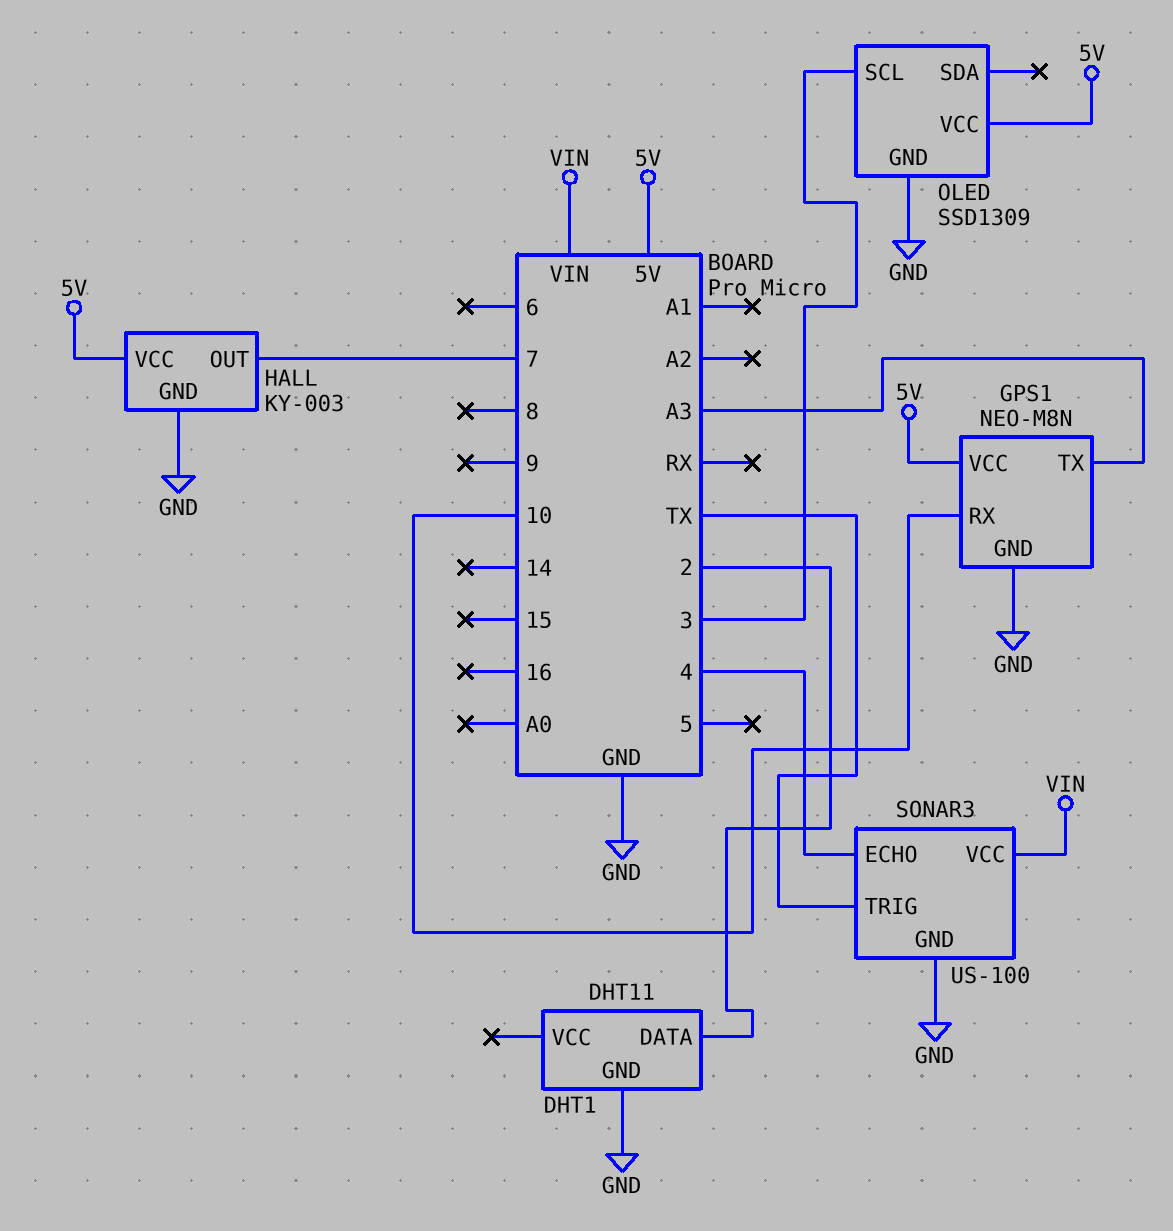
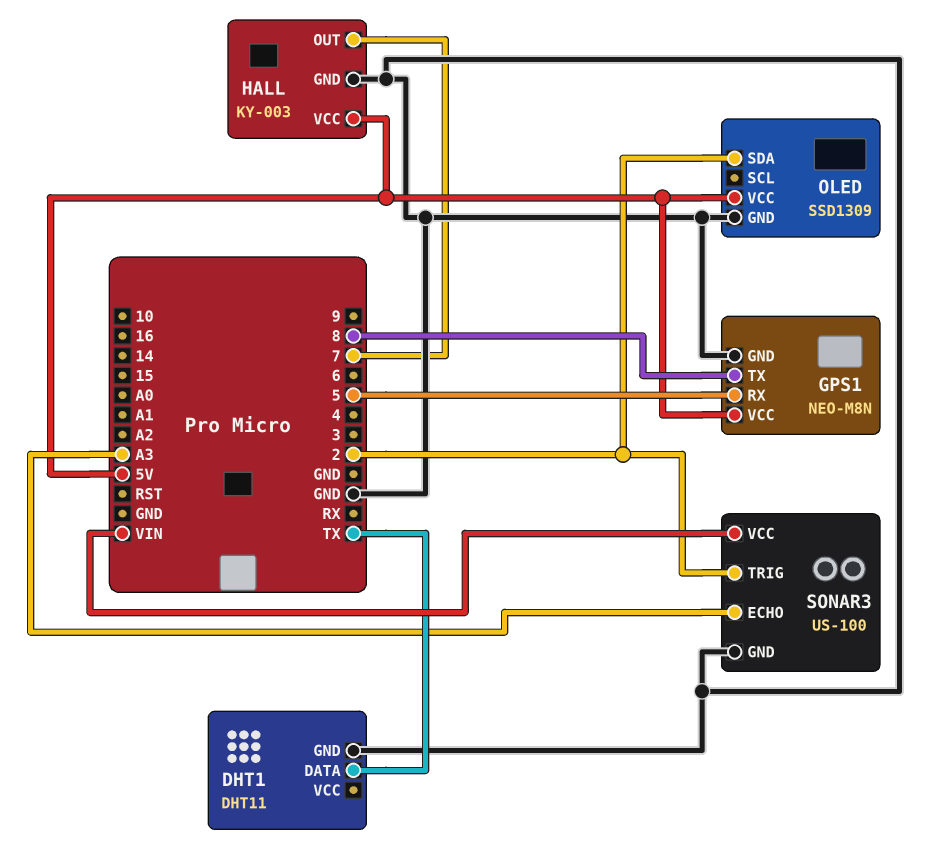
DHT1 pin DATA: 2 -> TX
GPS1 pin RX: 10 -> 5
GPS1 pin TX: A3 -> 8
OLED pin SCL: 3 -> none
OLED pin SDA: none -> 2
SONAR3 pin ECHO: 4 -> A3
SONAR3 pin TRIG: TX -> 2

